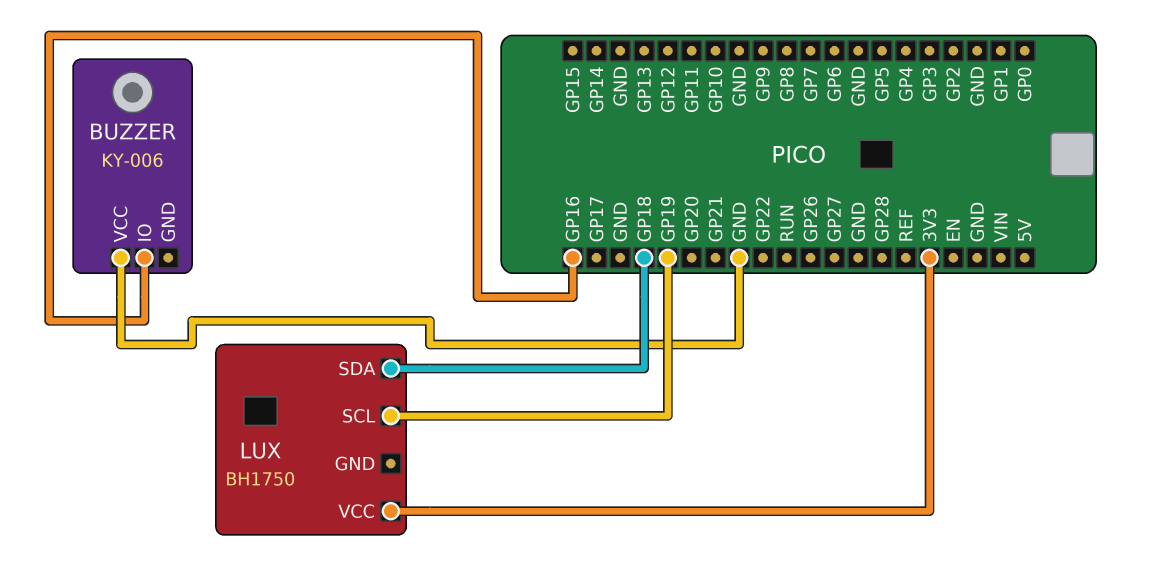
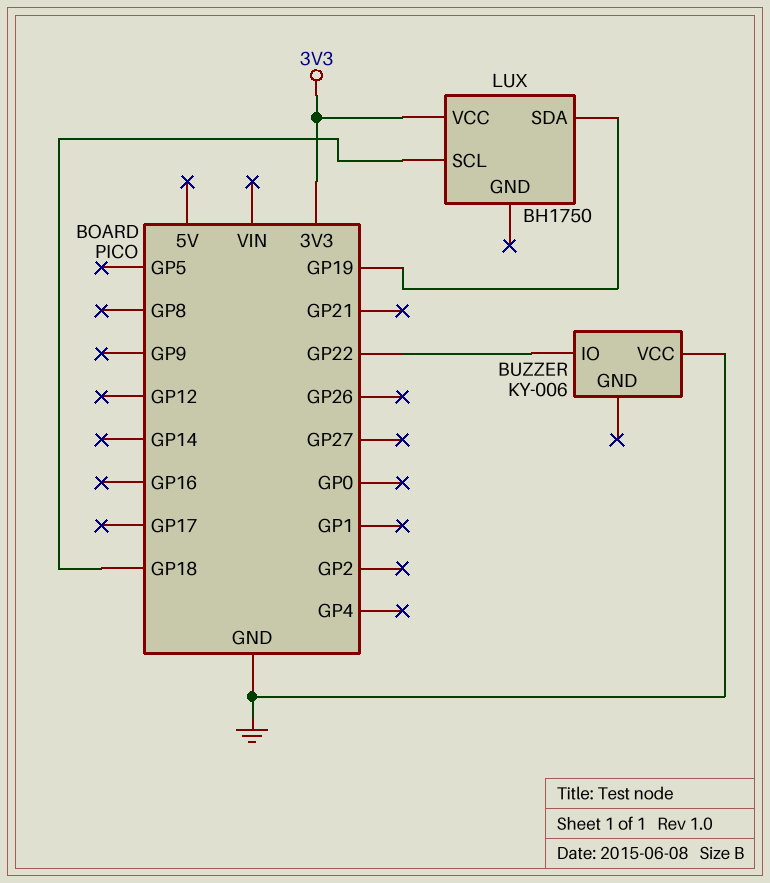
BUZZER pin IO: GP16 -> GP22
LUX pin SCL: GP19 -> GP18
LUX pin SDA: GP18 -> GP19

